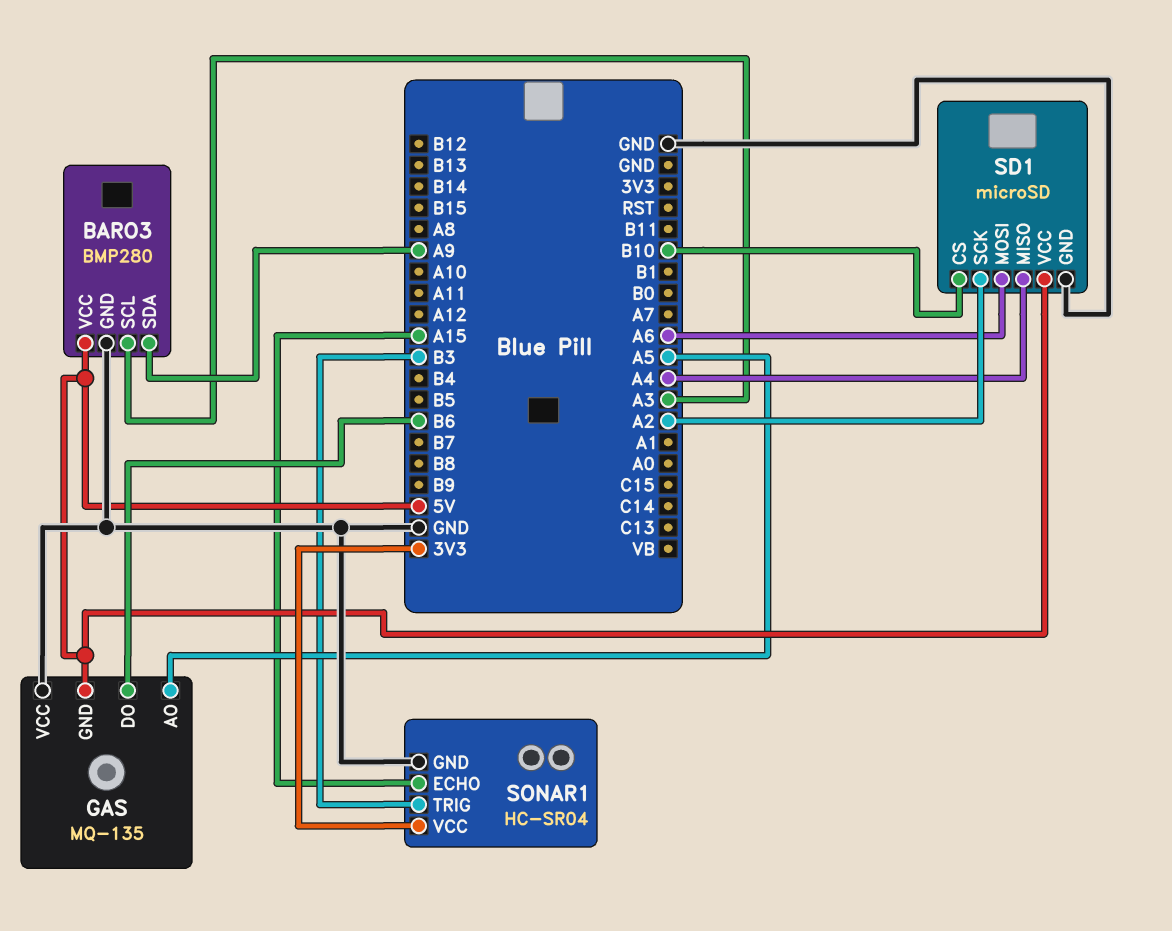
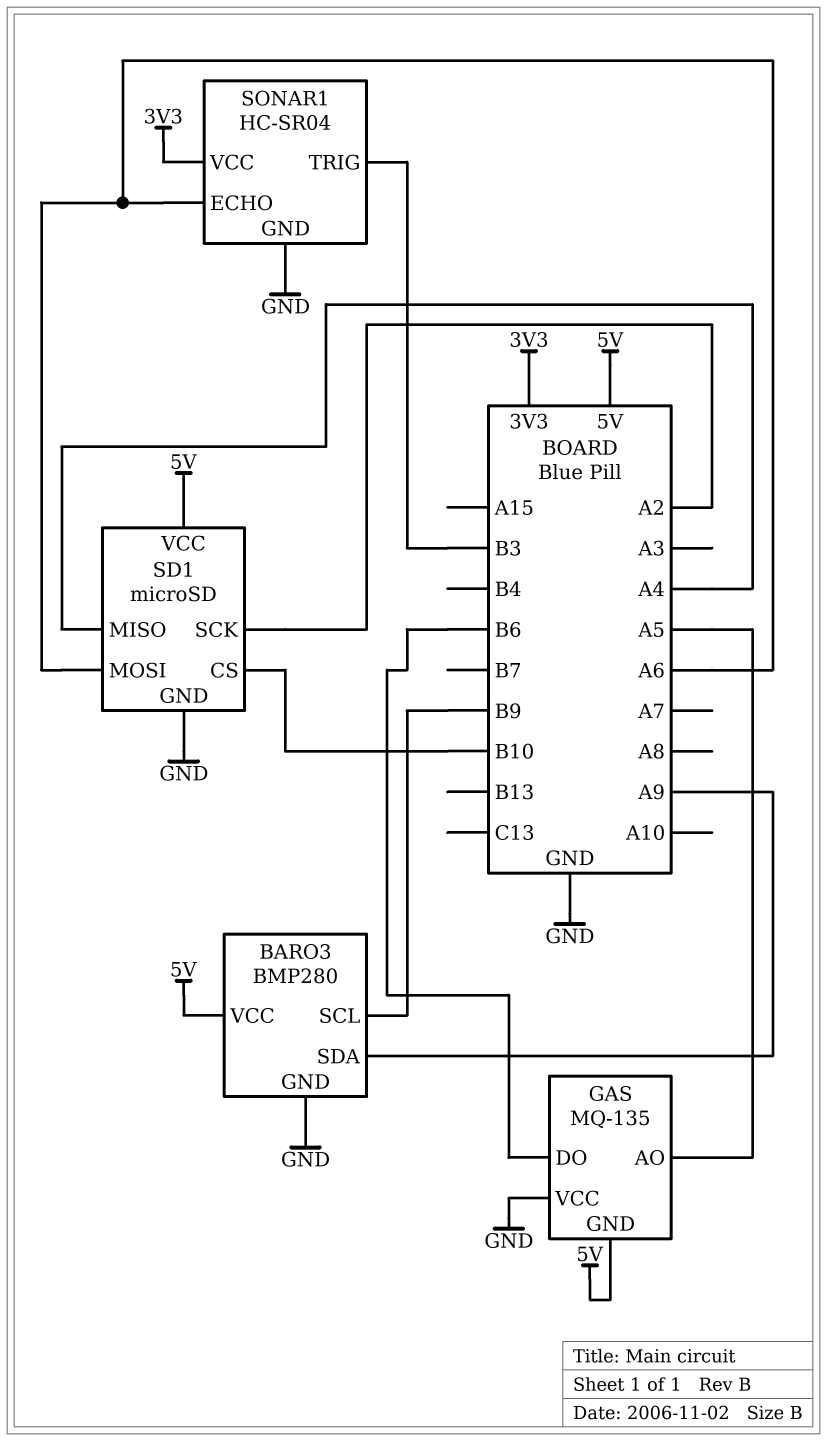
BARO3 pin SCL: A3 -> B9
SONAR1 pin ECHO: A15 -> A6

